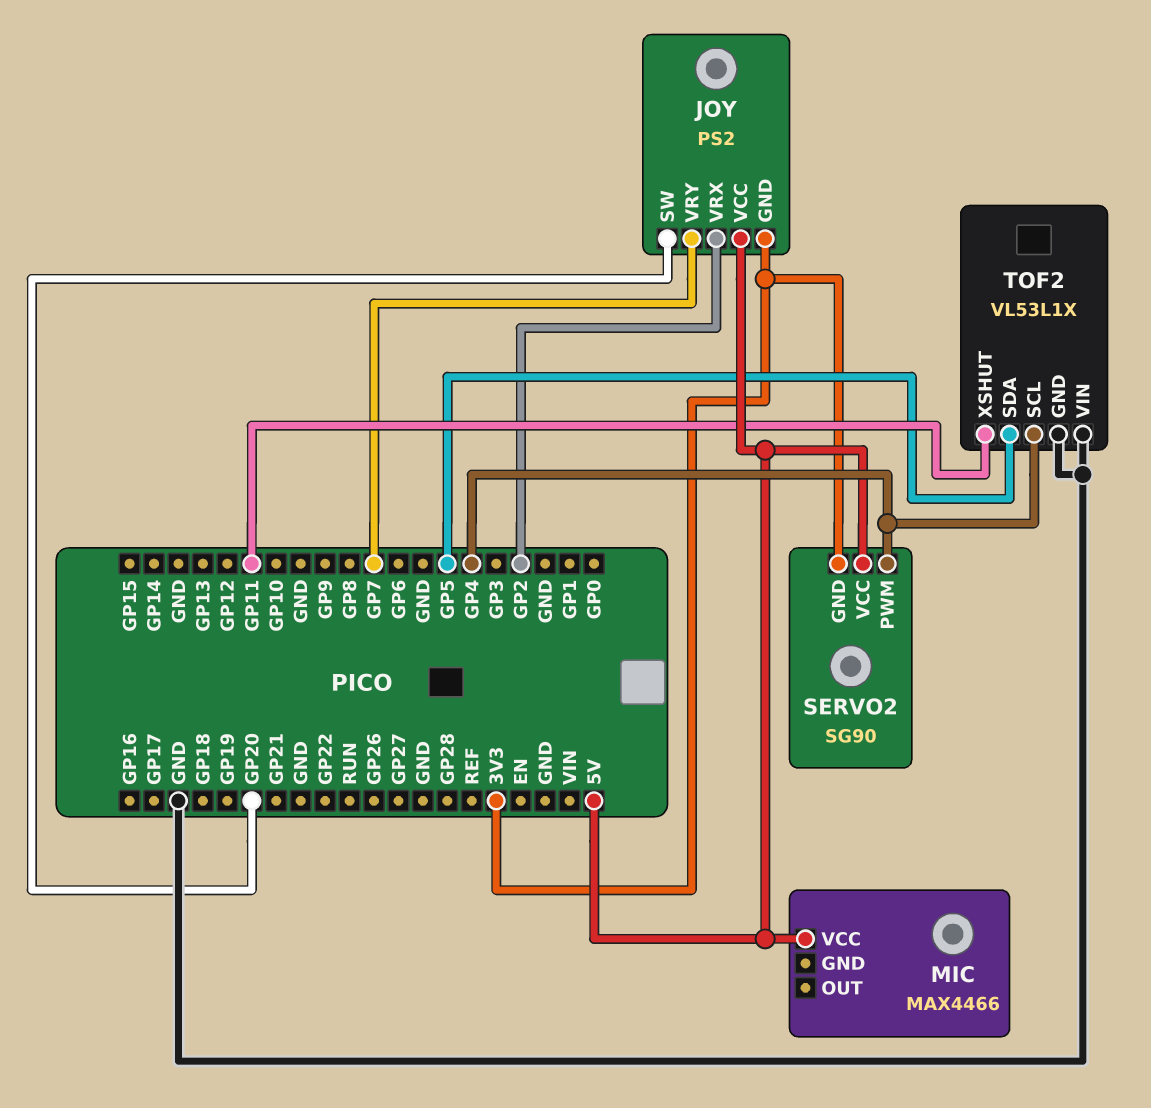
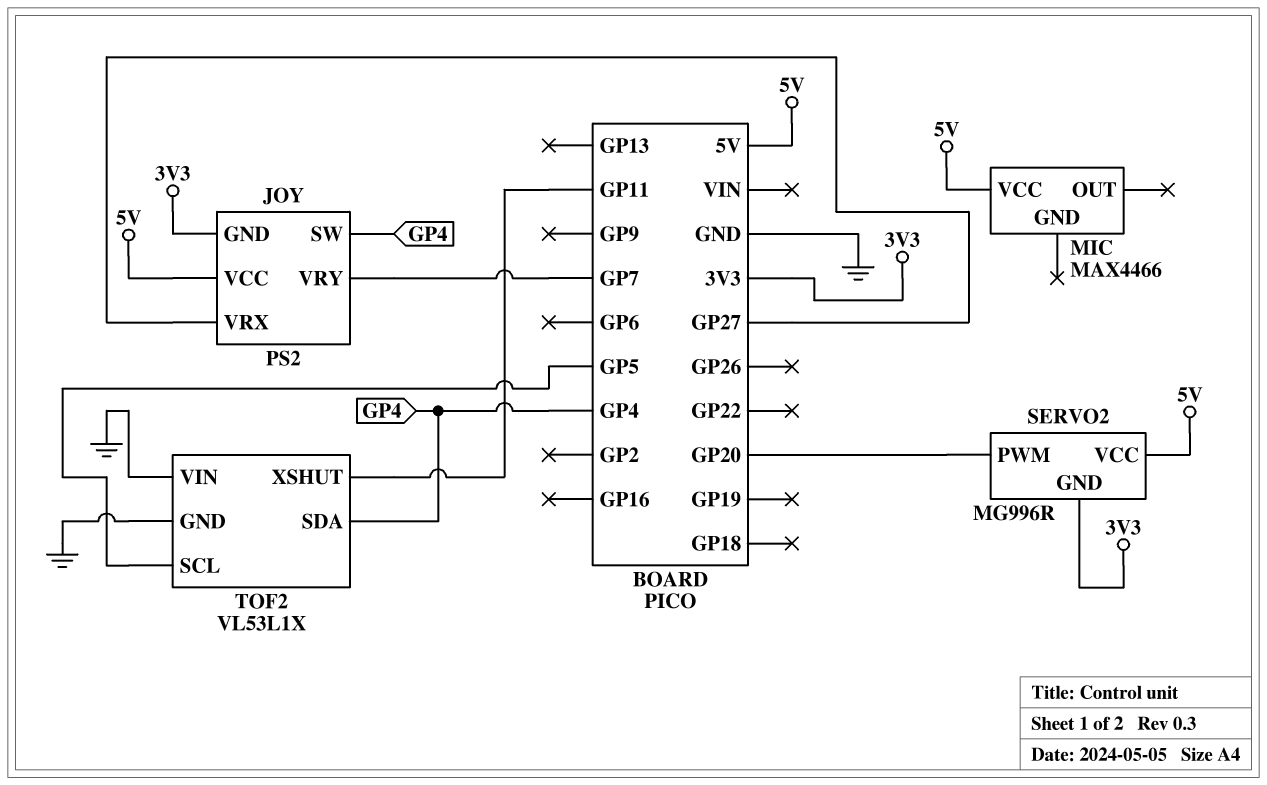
JOY pin SW: GP20 -> GP4
JOY pin VRX: GP2 -> GP27
SERVO2: SG90 -> MG996R
SERVO2 pin PWM: GP4 -> GP20
TOF2 pin SCL: GP4 -> GP5
TOF2 pin SDA: GP5 -> GP4

